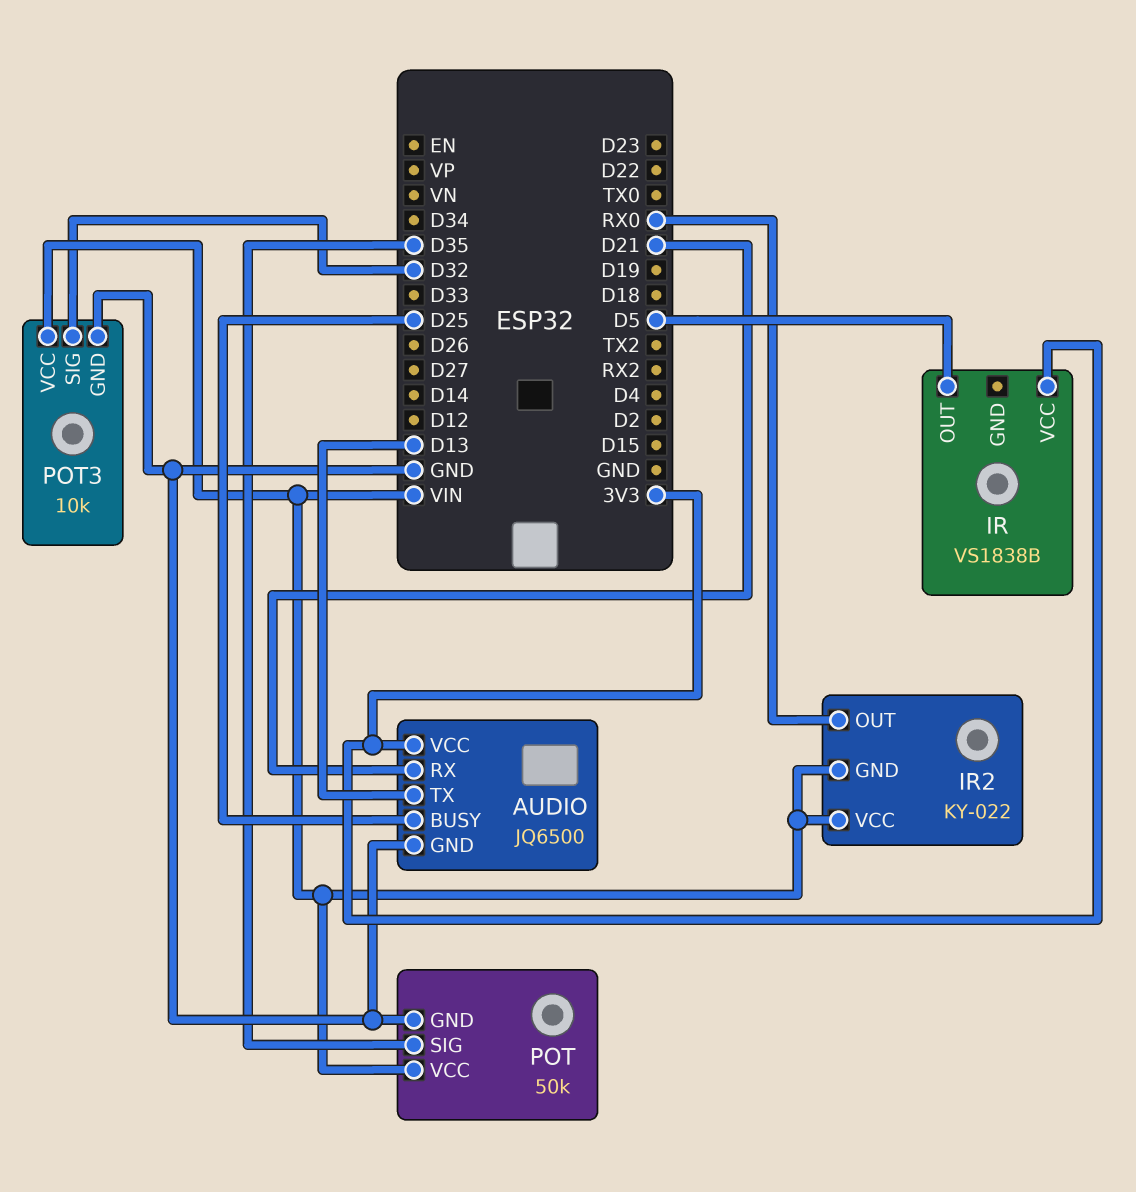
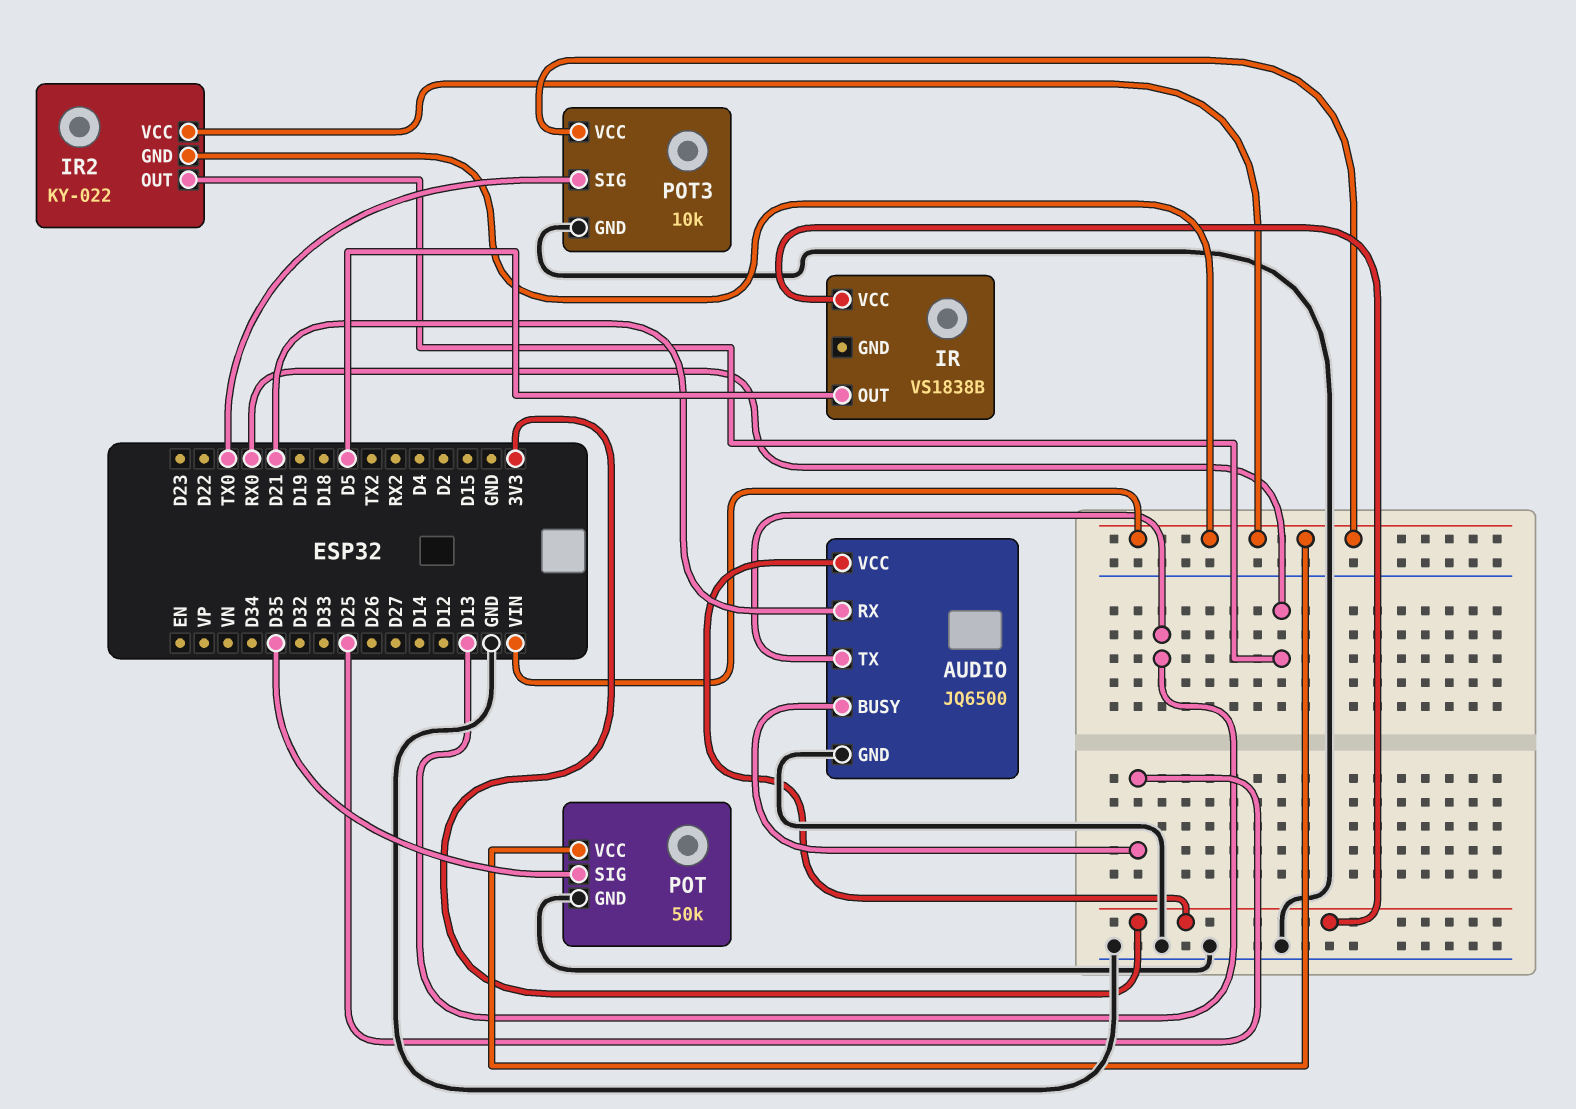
POT3 pin SIG: D32 -> TX0

